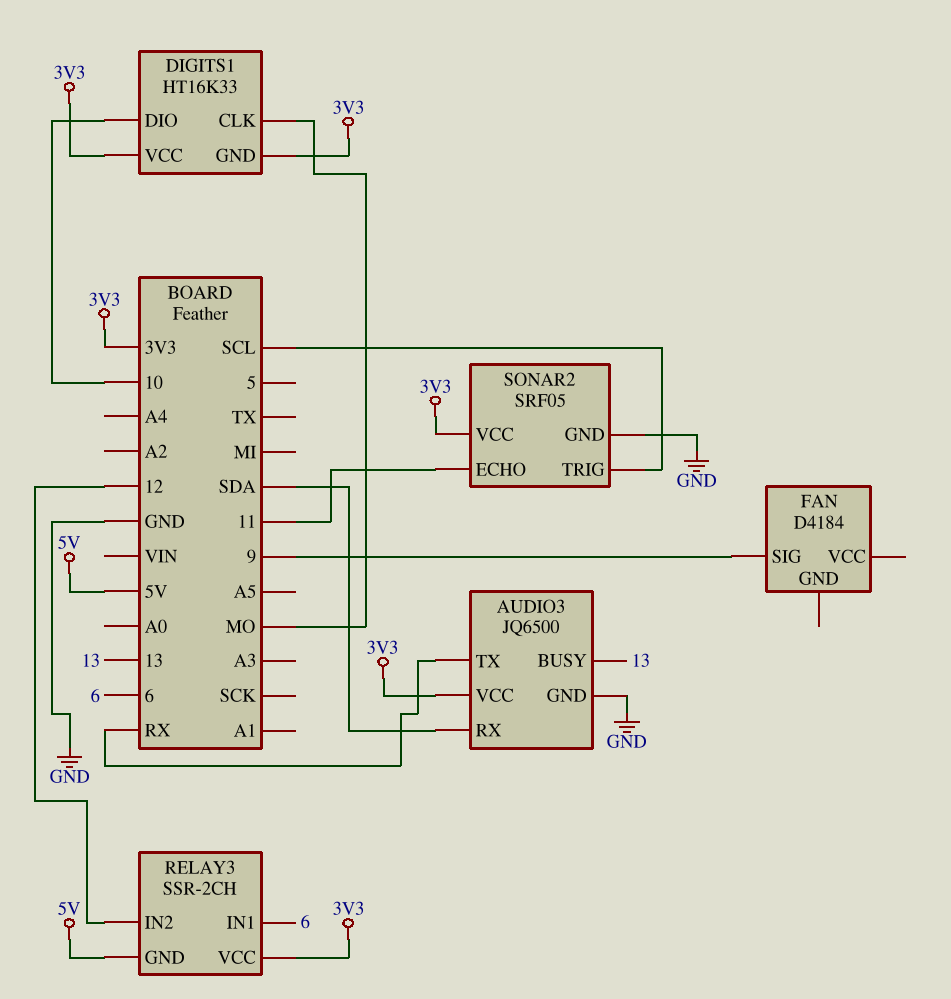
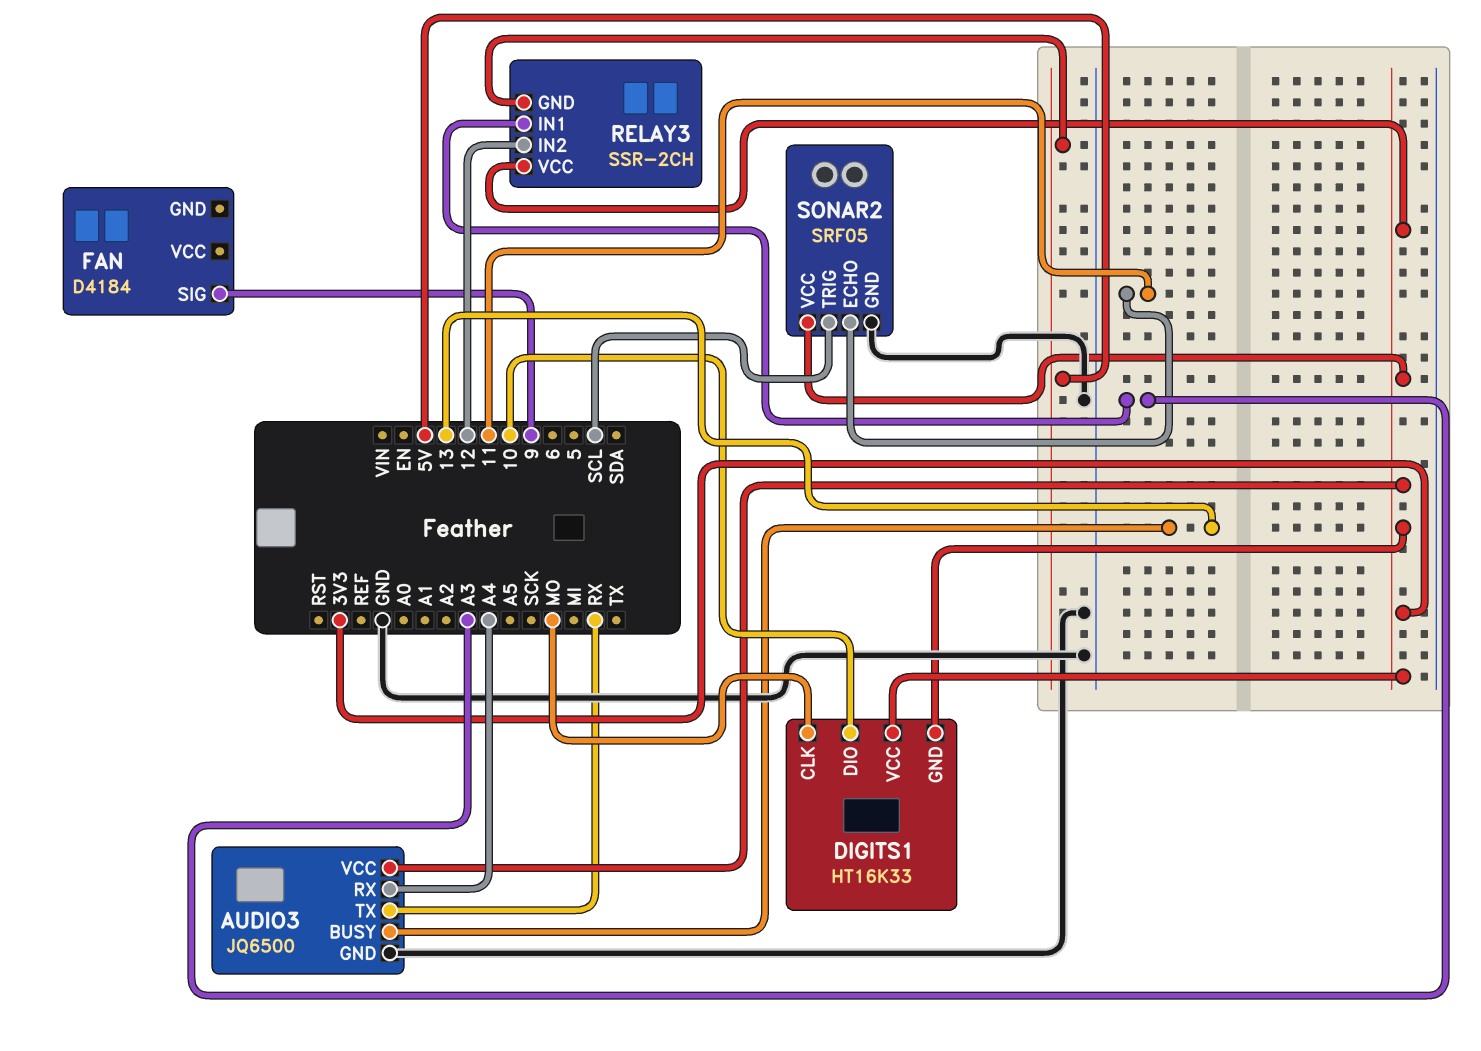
AUDIO3 pin RX: SDA -> A4
RELAY3 pin IN1: 6 -> A3

